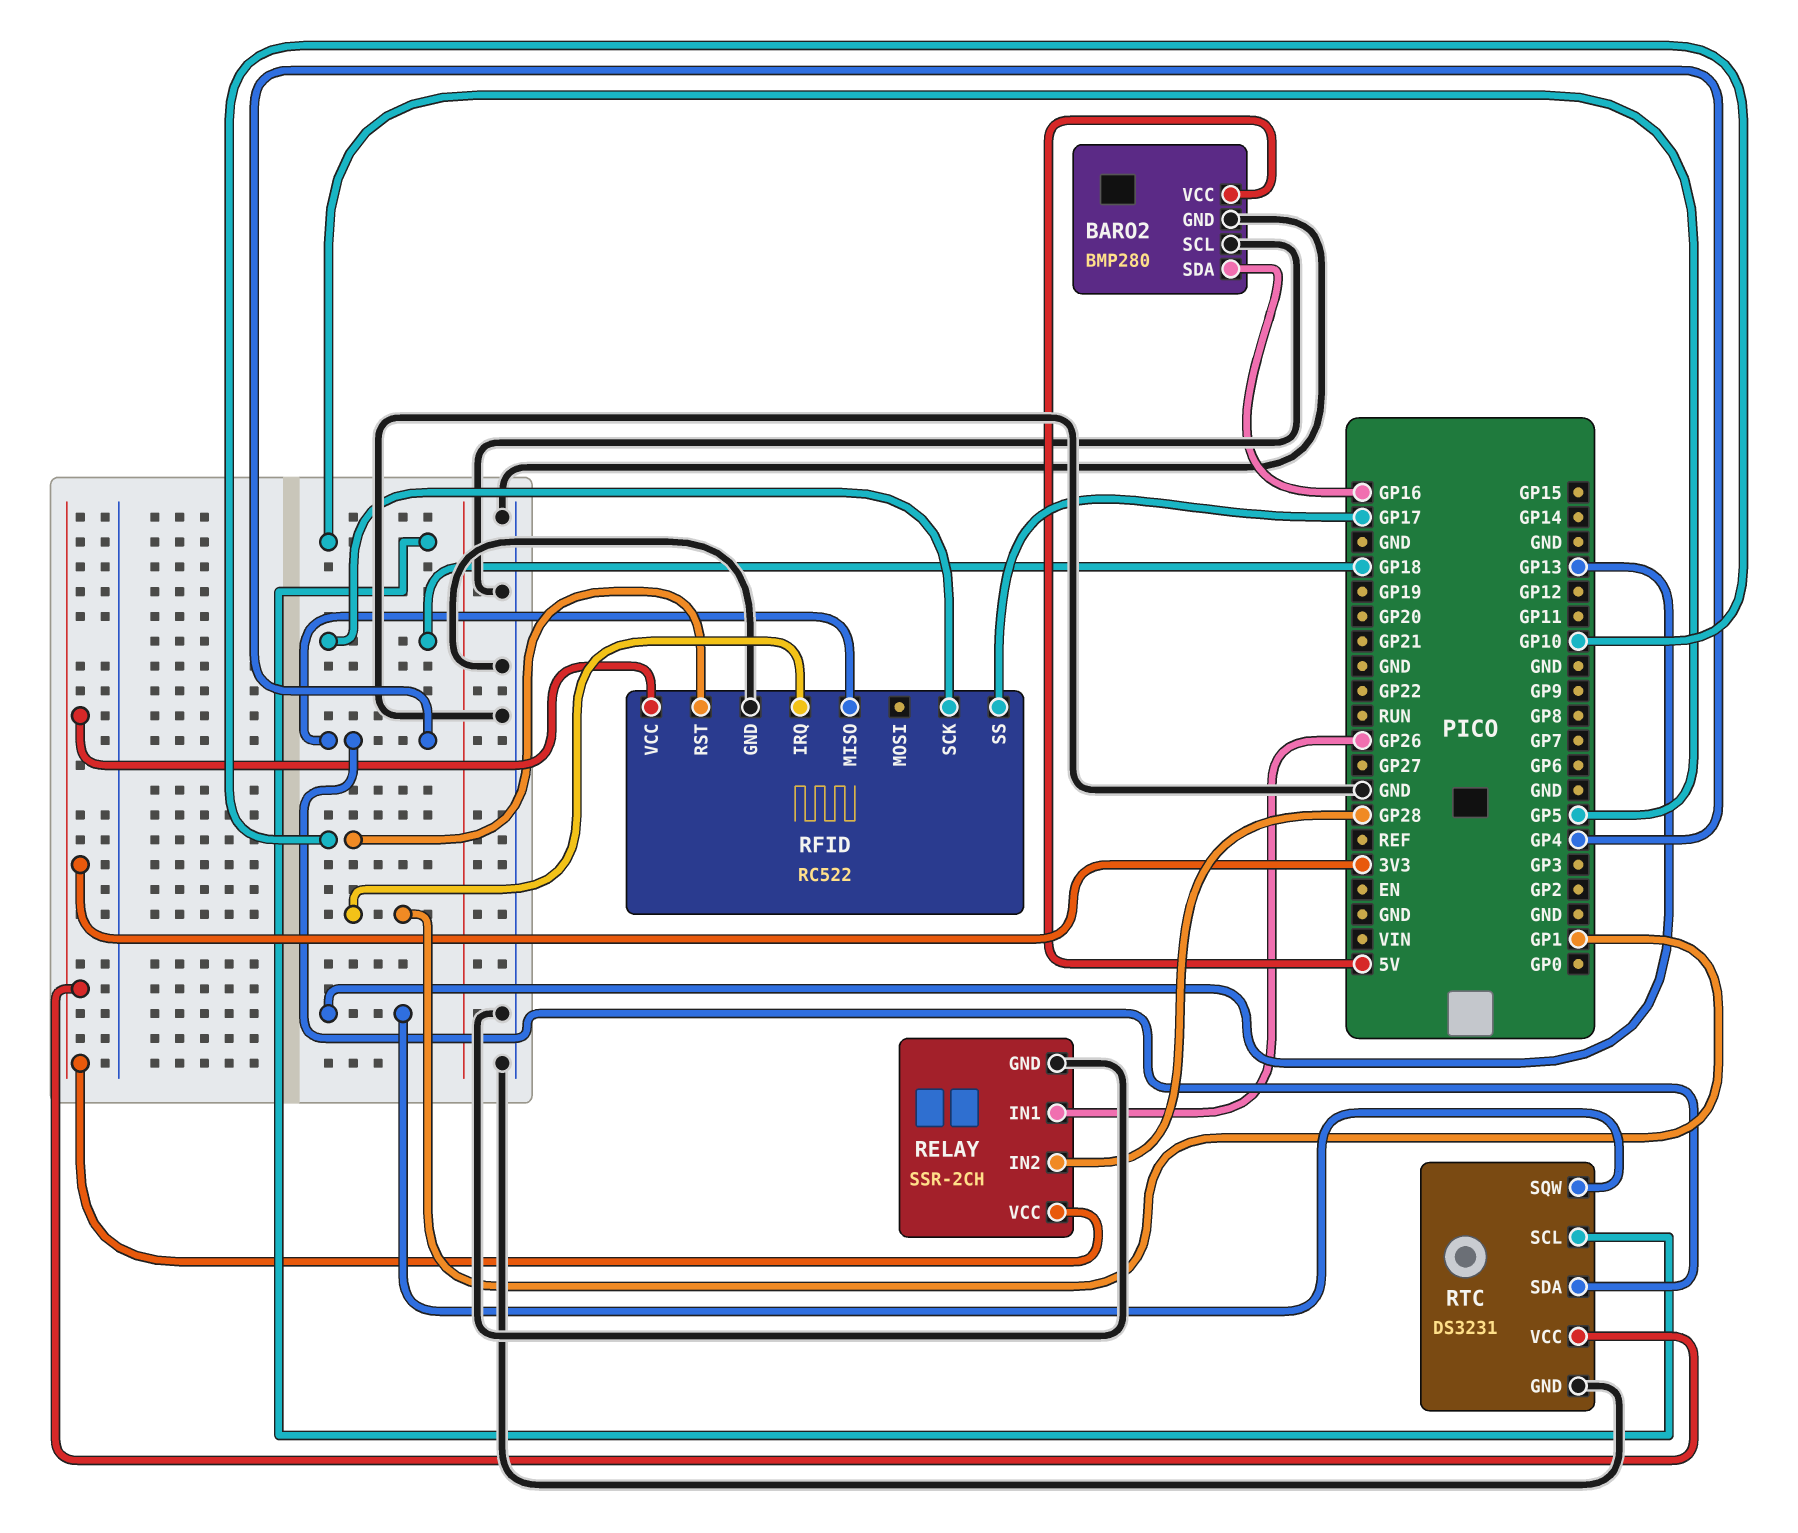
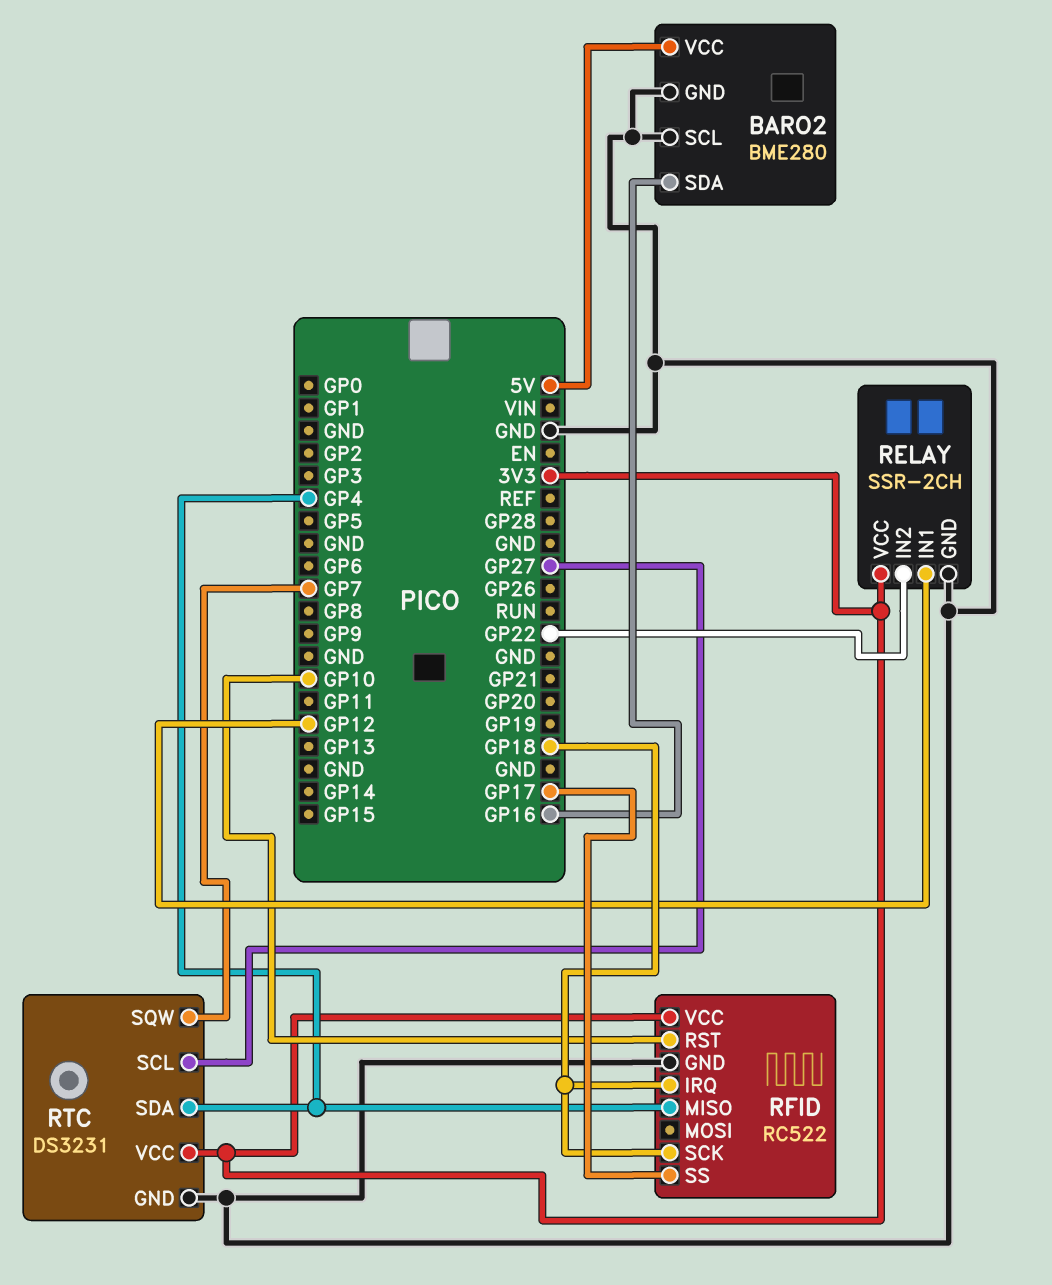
BARO2: BMP280 -> BME280
RELAY pin IN1: GP26 -> GP12
RELAY pin IN2: GP28 -> GP22
RFID pin IRQ: GP1 -> GP18
RTC pin SCL: GP5 -> GP27
RTC pin SQW: GP13 -> GP7

